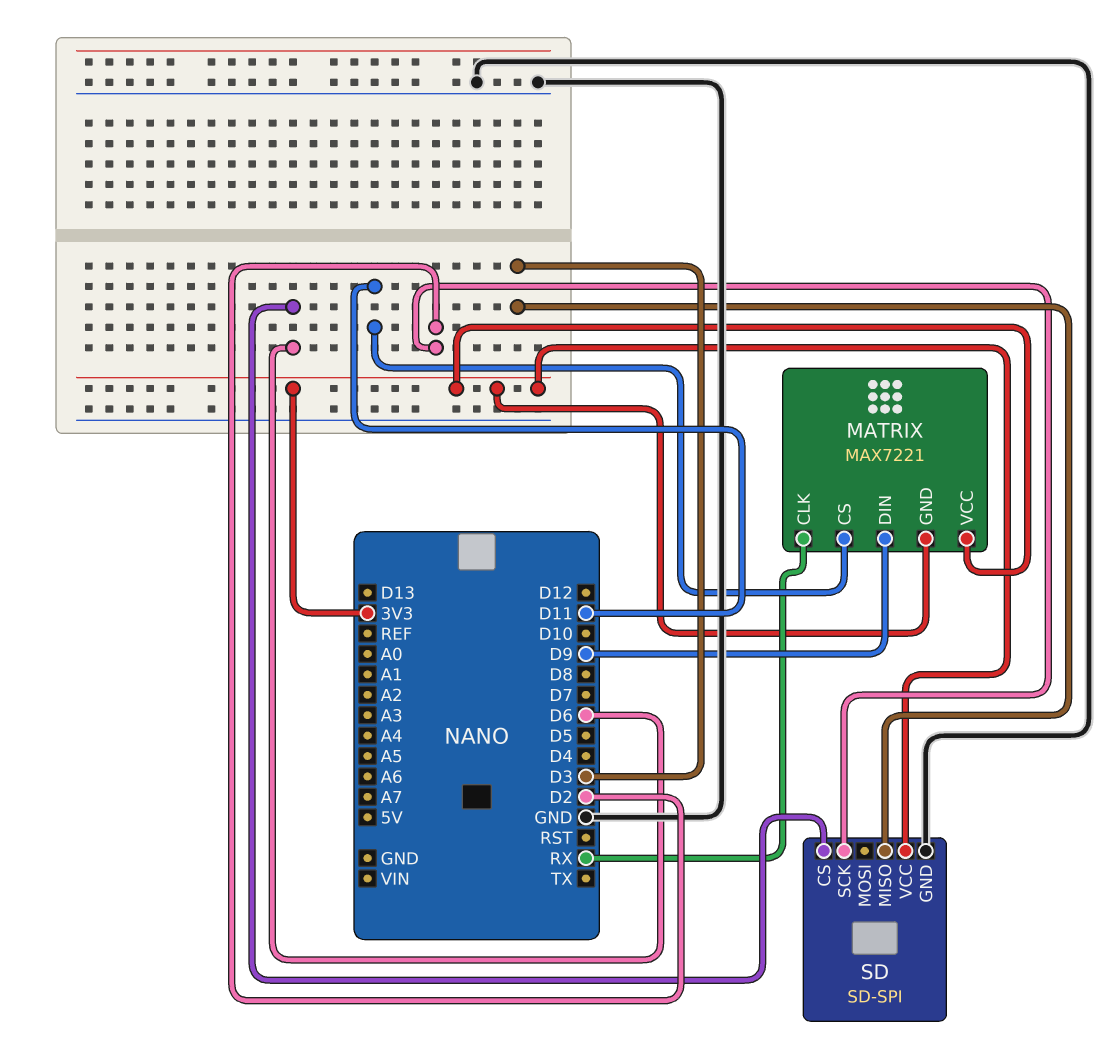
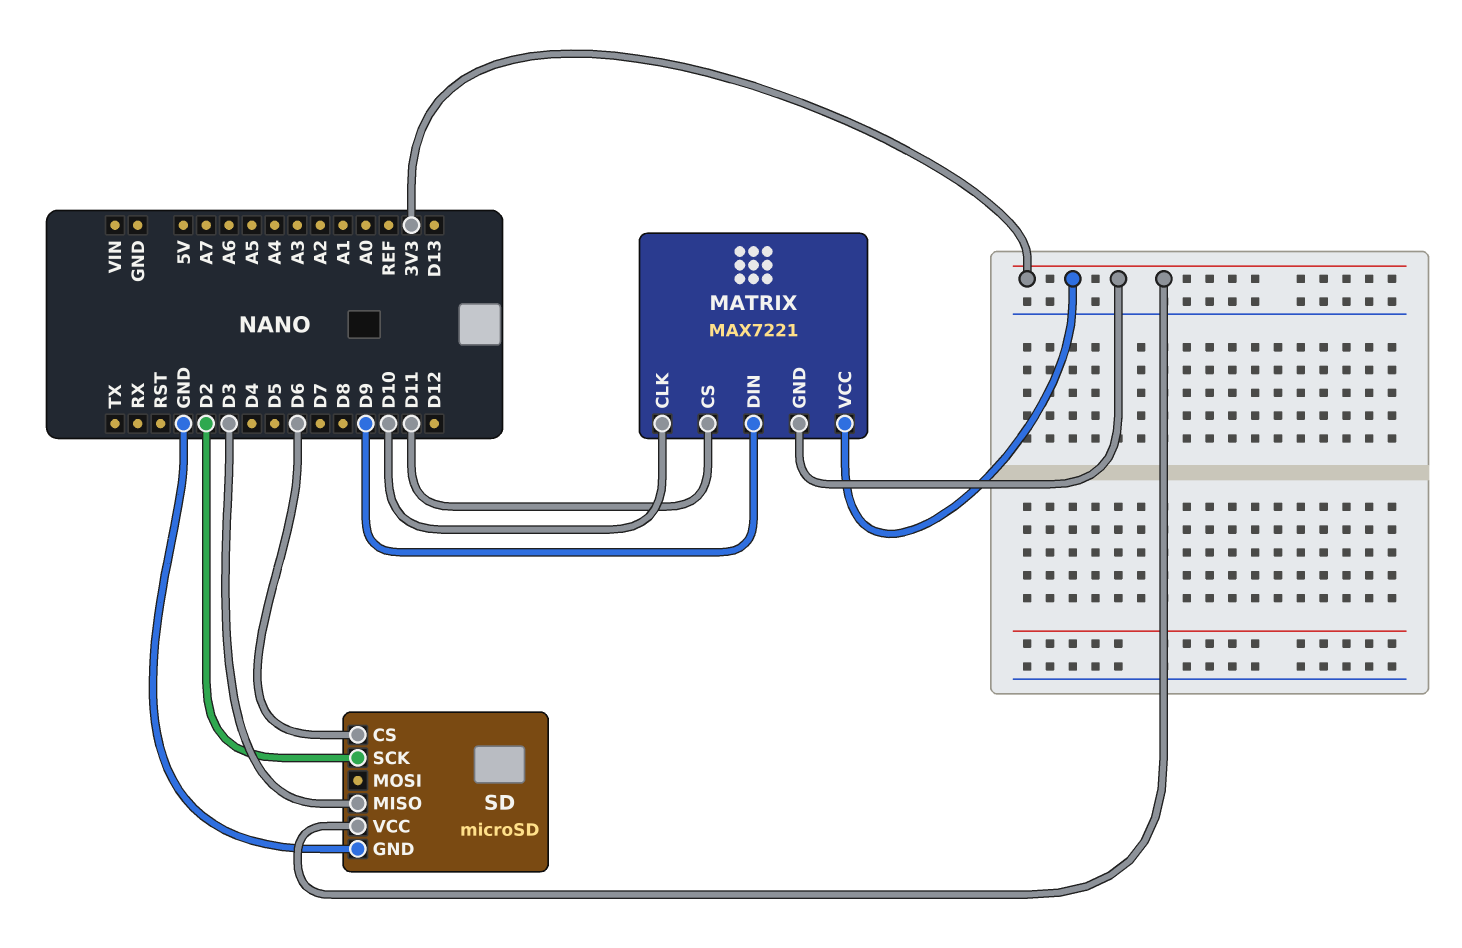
MATRIX pin CLK: RX -> D10
SD: SD-SPI -> microSD

